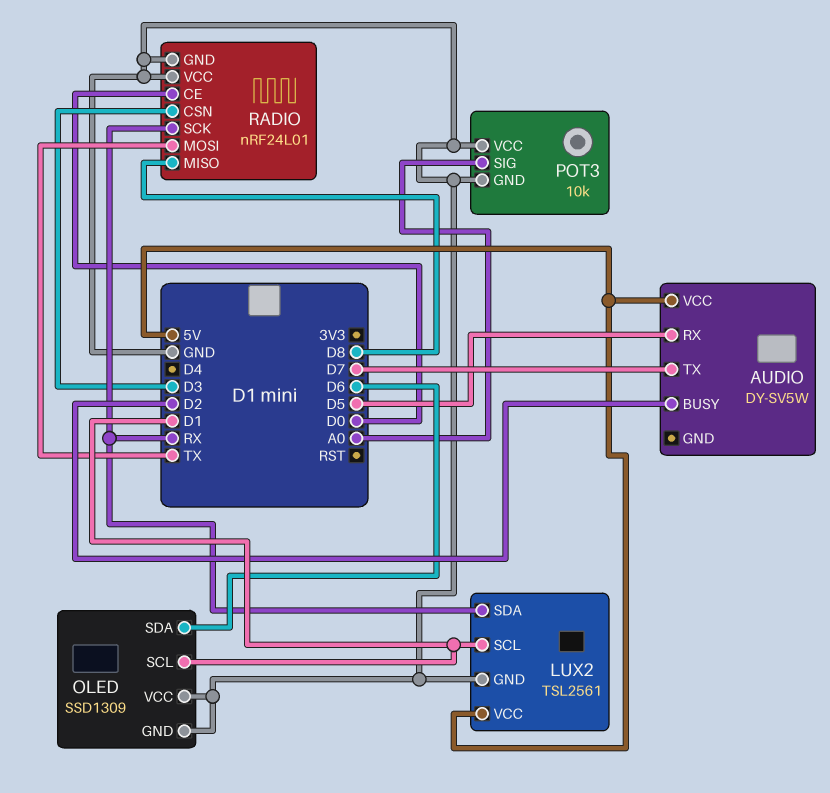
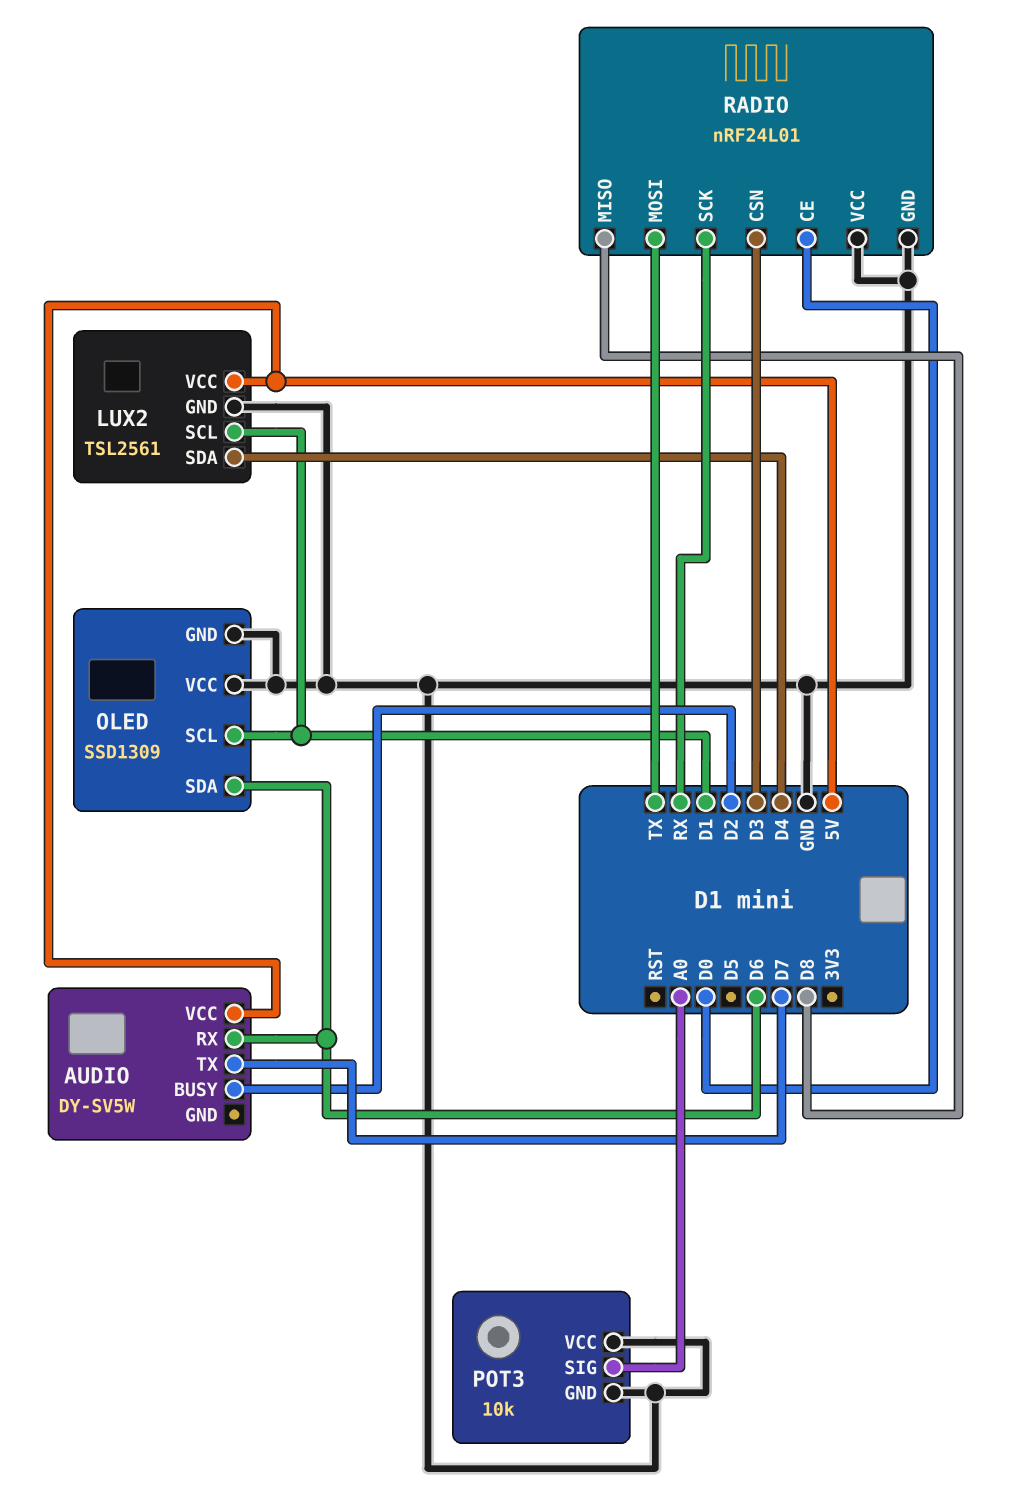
AUDIO pin RX: D5 -> D6
LUX2 pin SDA: RX -> D4

